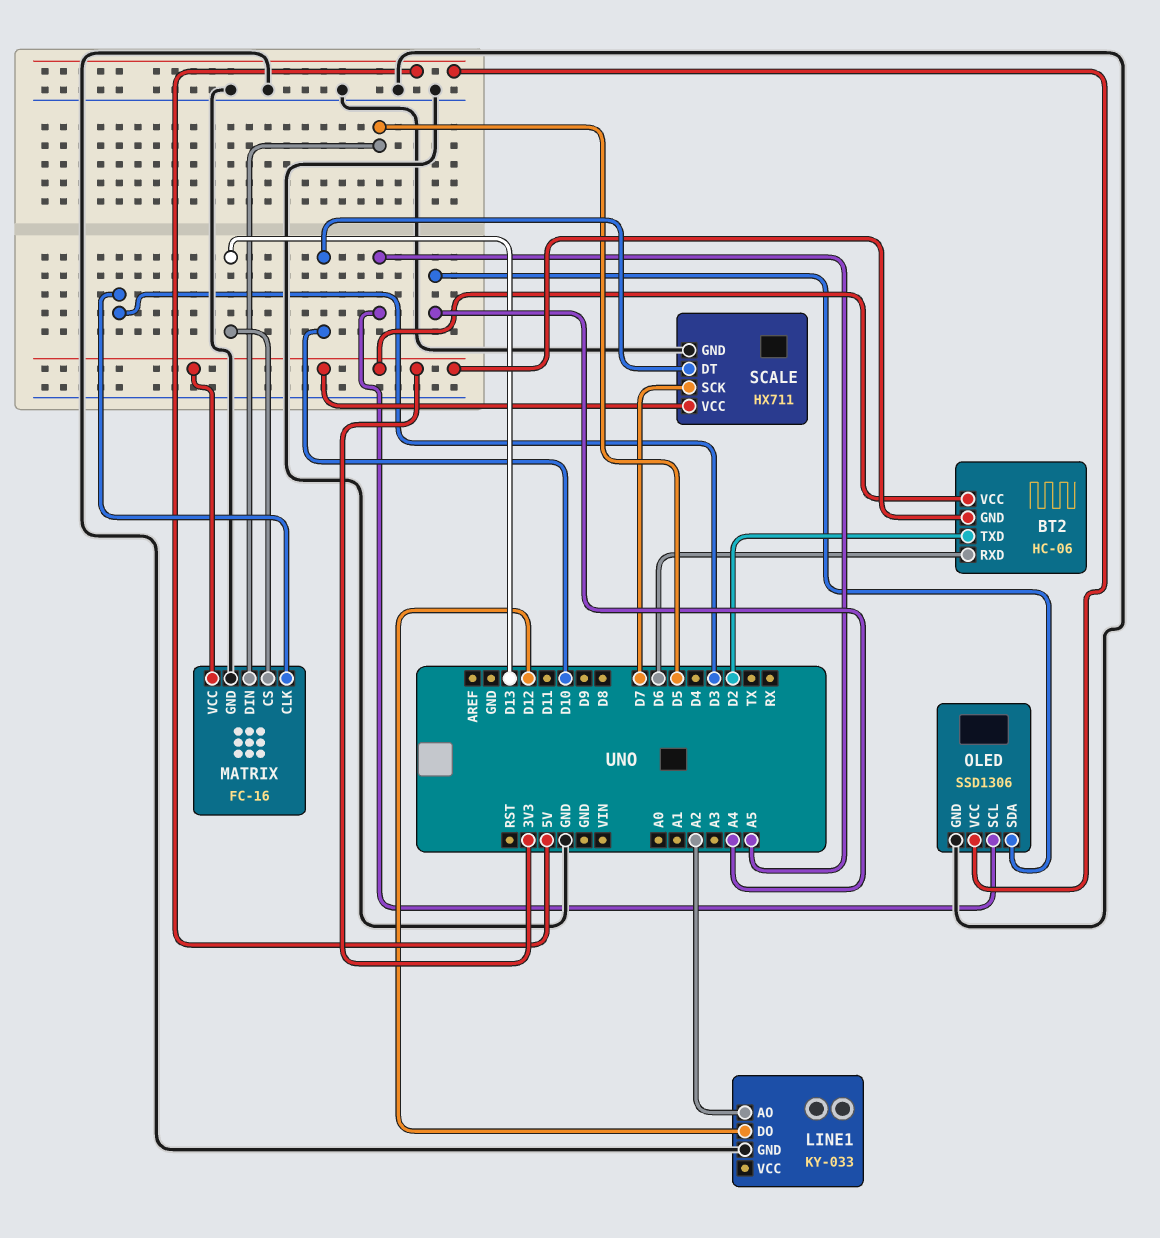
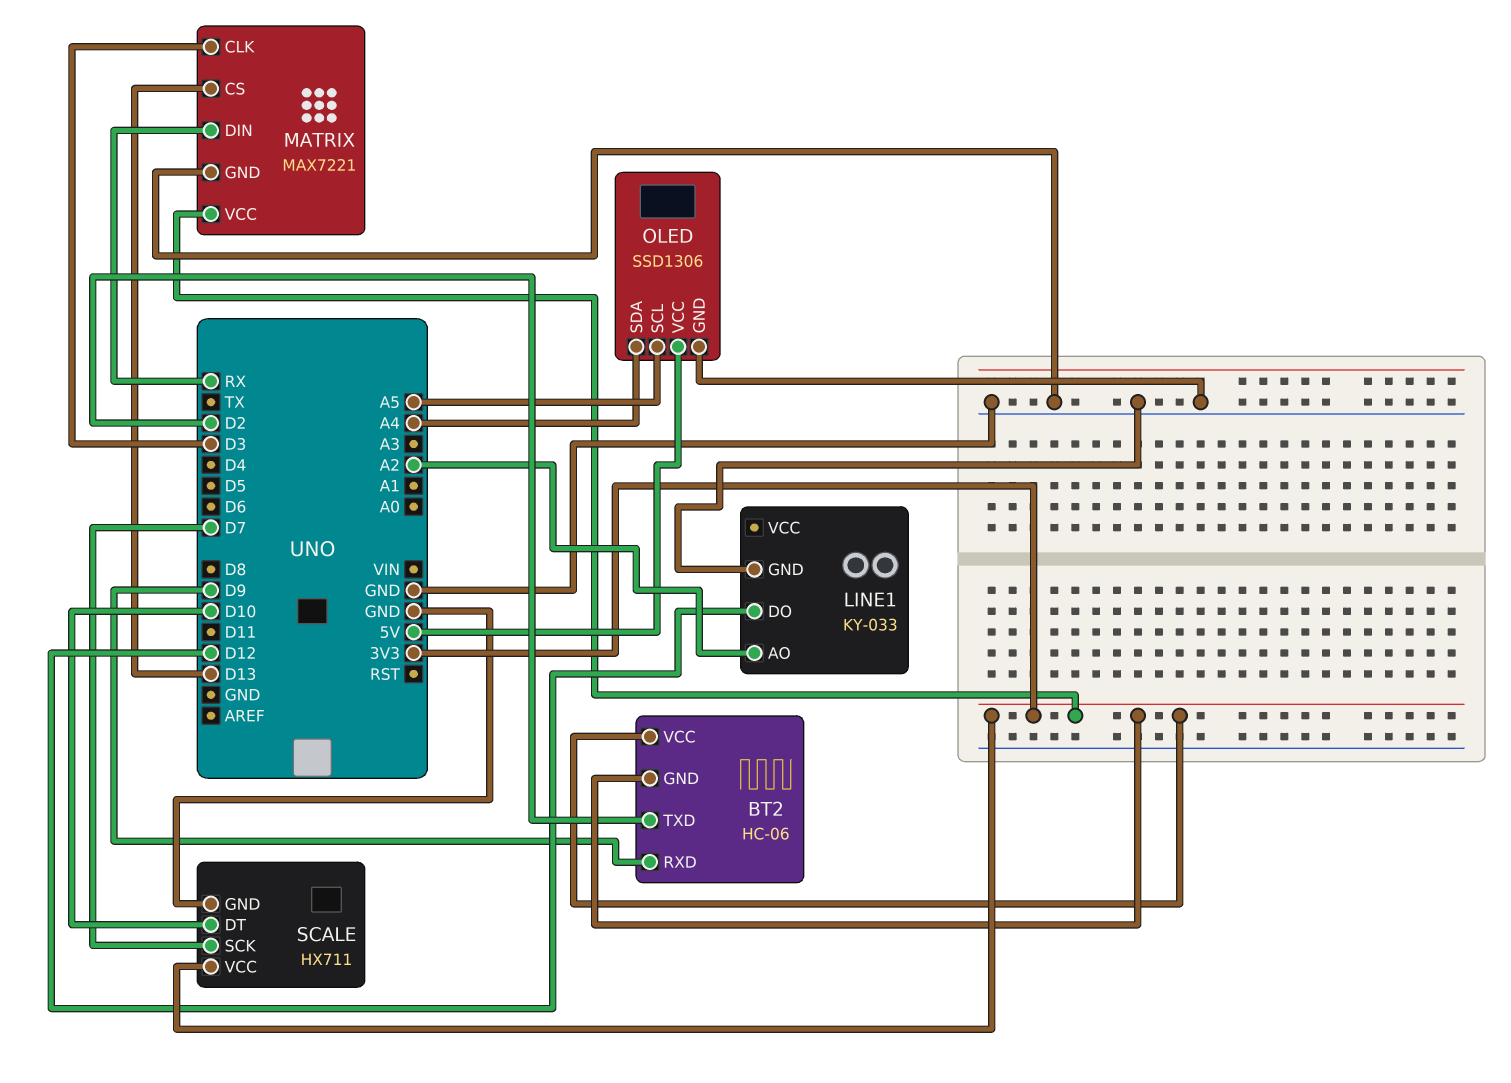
BT2 pin RXD: D6 -> D9
MATRIX: FC-16 -> MAX7221
MATRIX pin DIN: D5 -> RX

